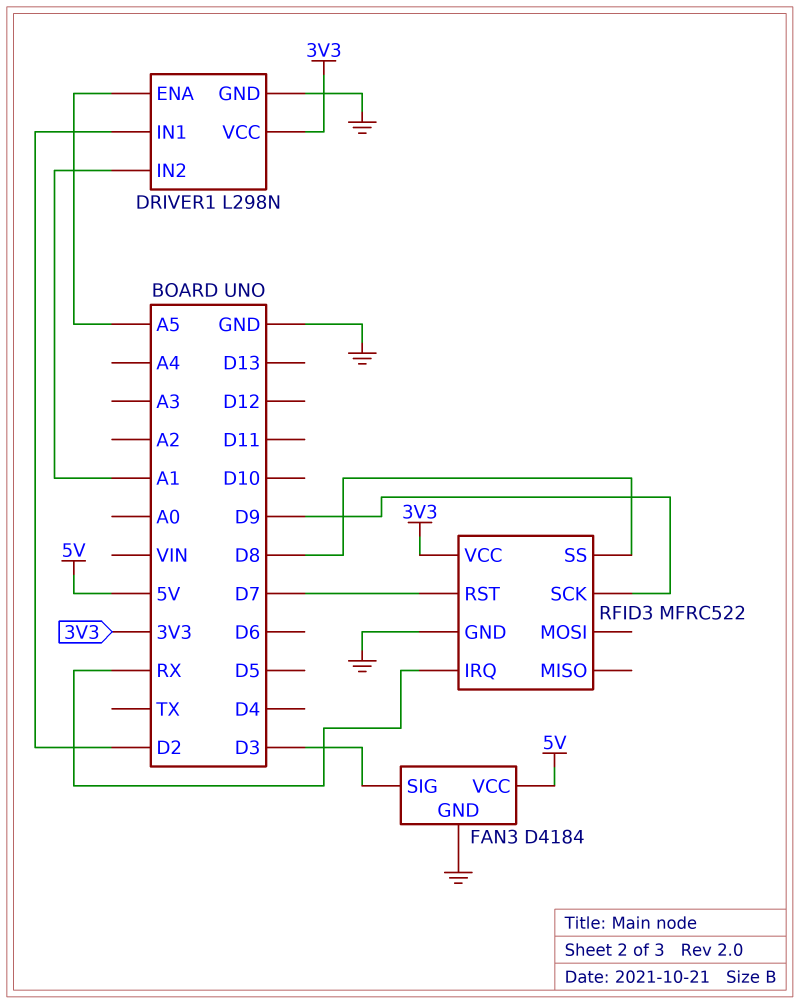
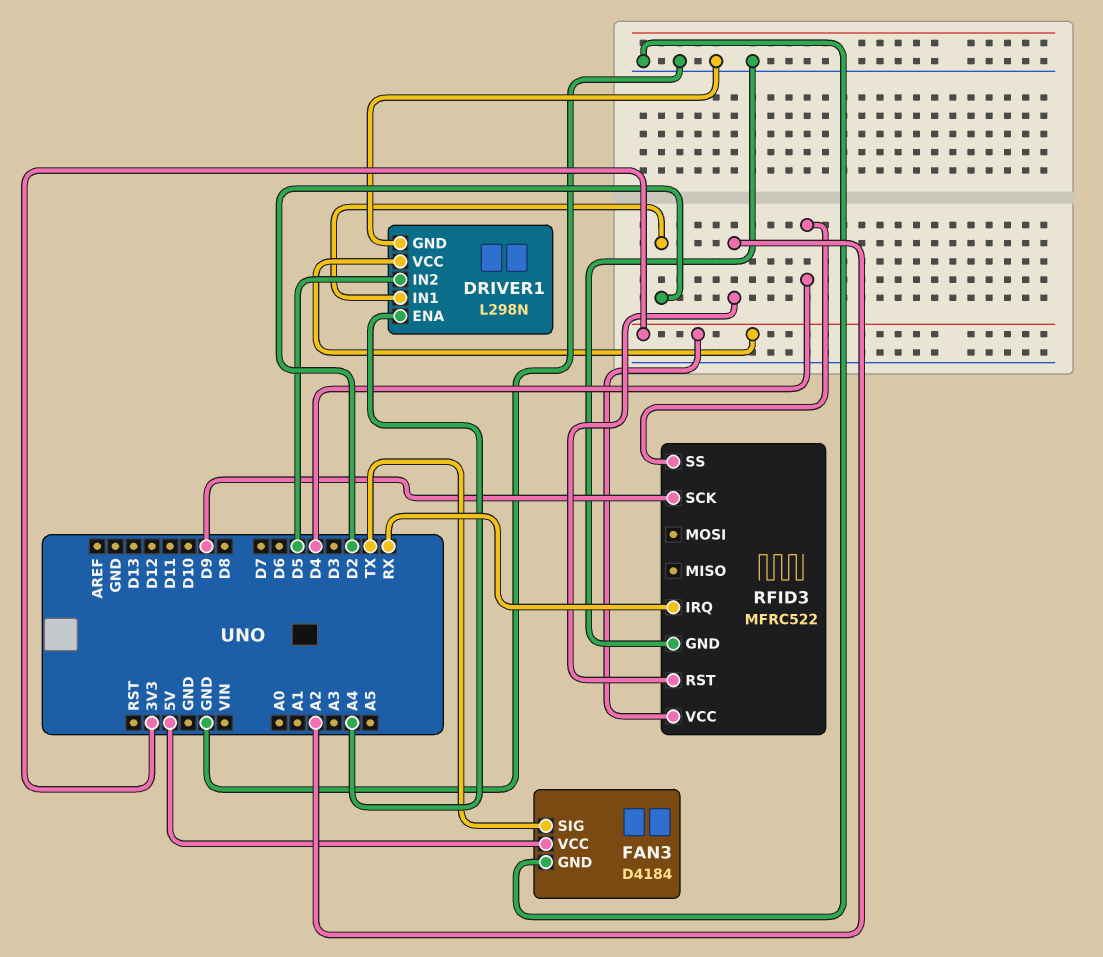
DRIVER1 pin ENA: A5 -> A4
DRIVER1 pin IN2: A1 -> D5
FAN3 pin SIG: D3 -> TX
RFID3 pin RST: D7 -> A2
RFID3 pin SS: D8 -> D4

